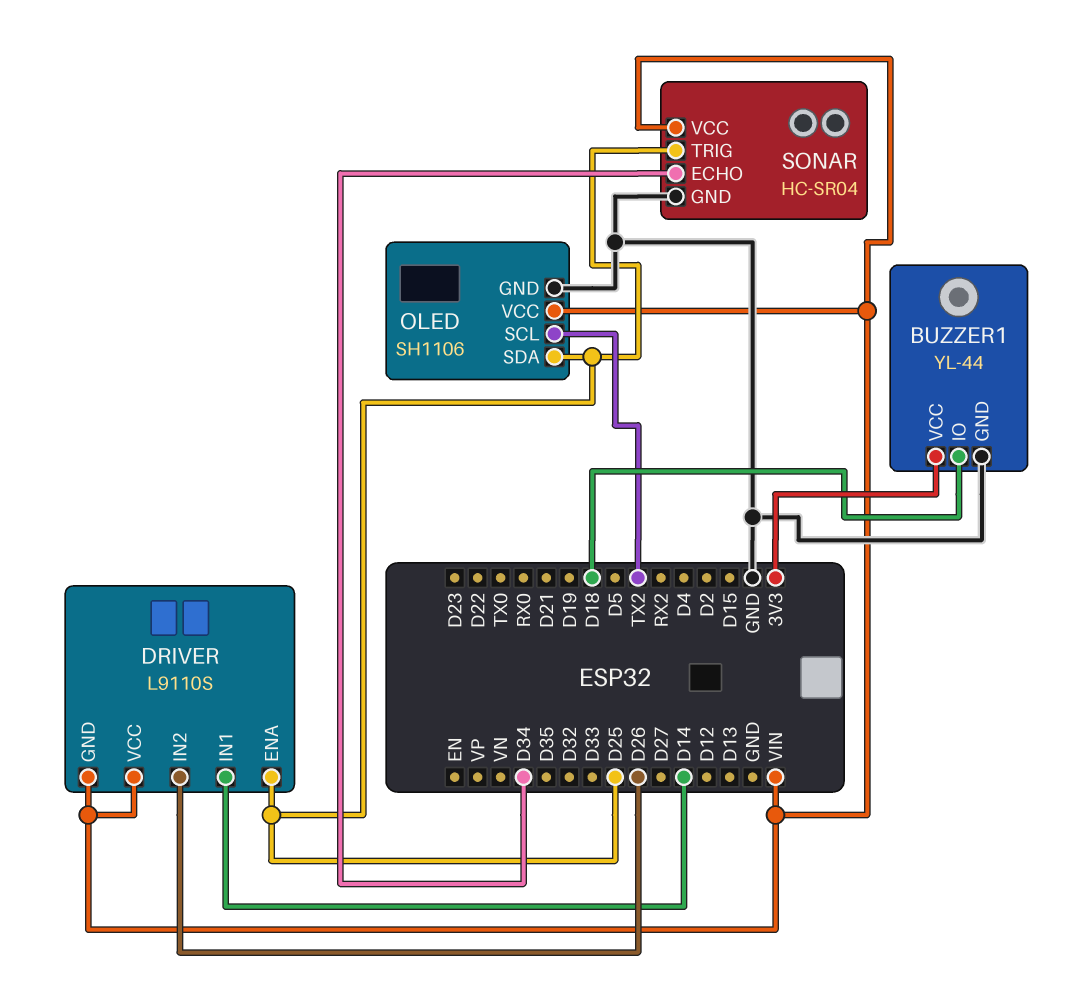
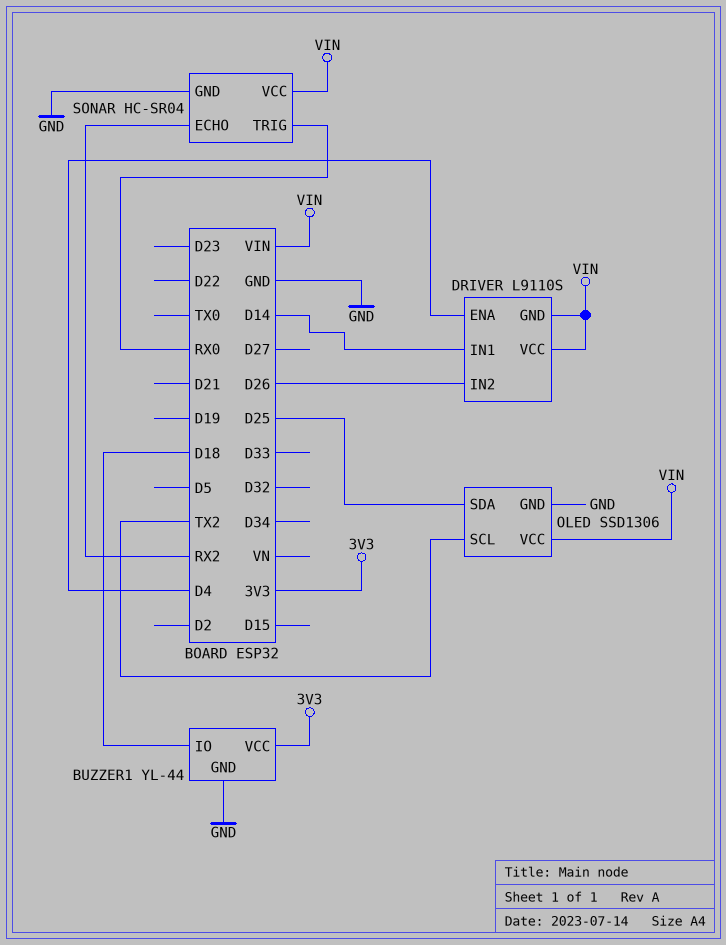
DRIVER pin ENA: D25 -> D4
OLED: SH1106 -> SSD1306
SONAR pin ECHO: D34 -> RX2
SONAR pin TRIG: D25 -> RX0

